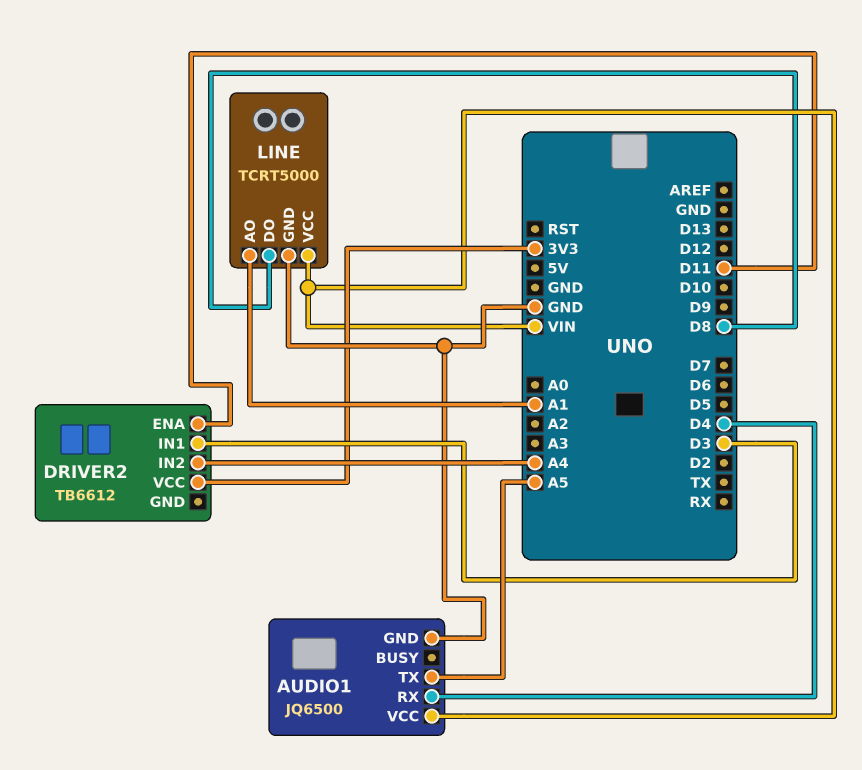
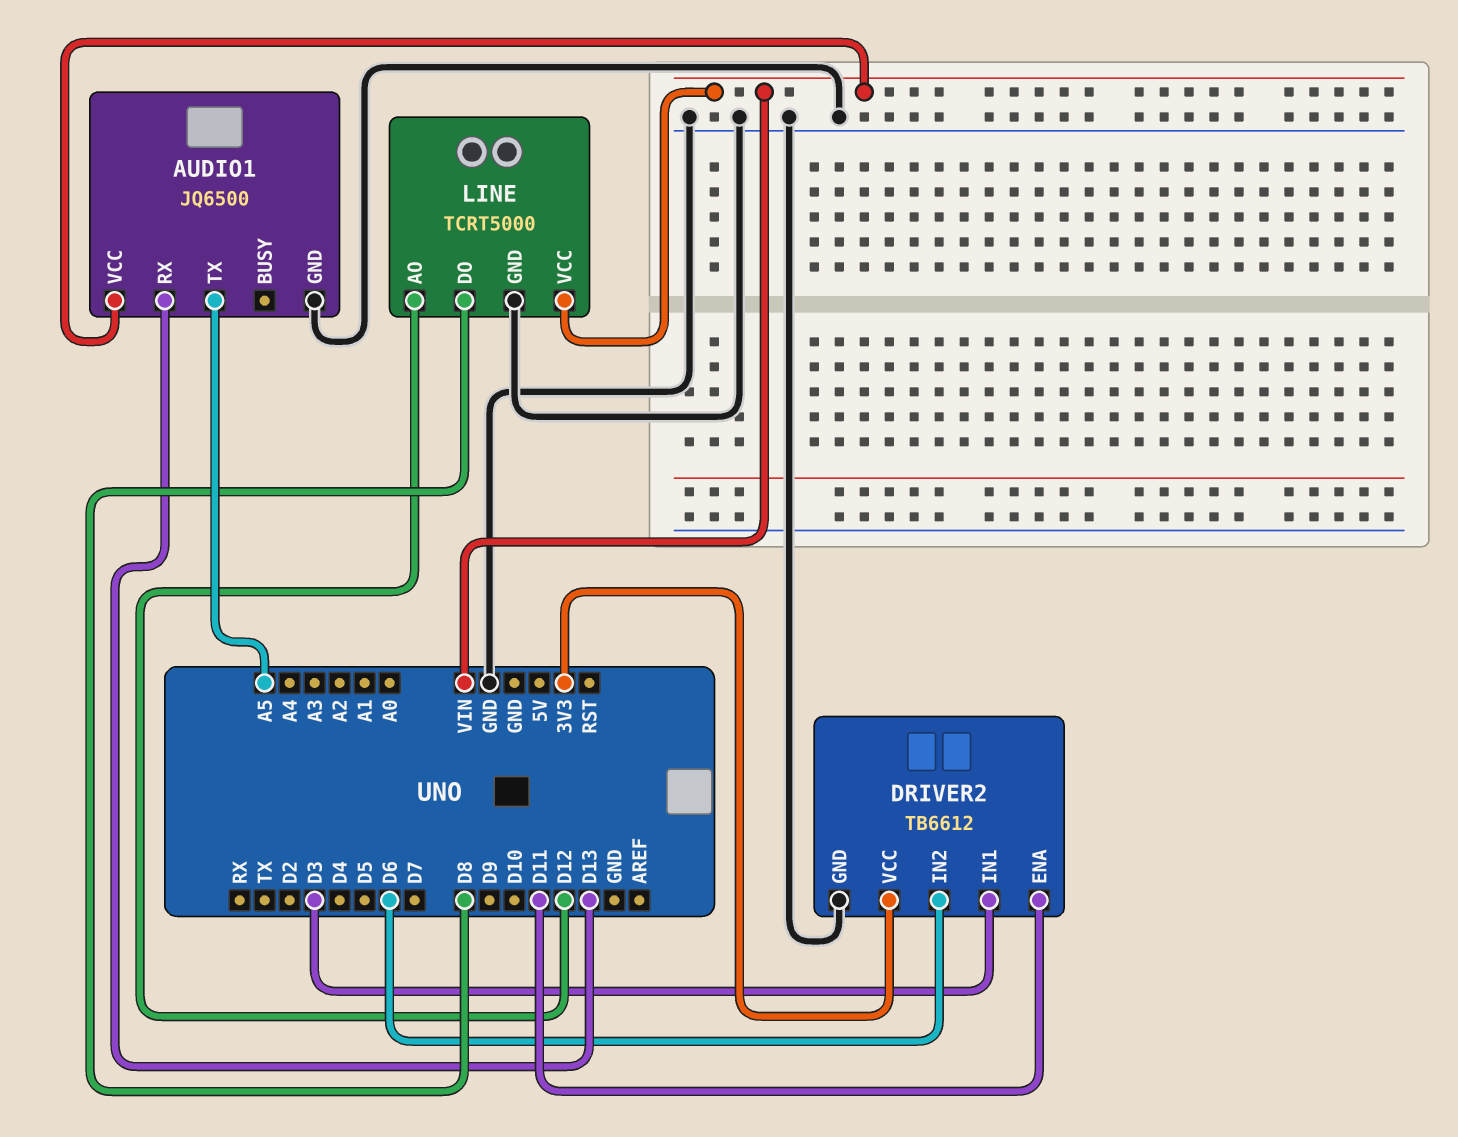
AUDIO1 pin RX: D4 -> D13
DRIVER2 pin GND: none -> GND
DRIVER2 pin IN2: A4 -> D6
LINE pin AO: A1 -> D12

